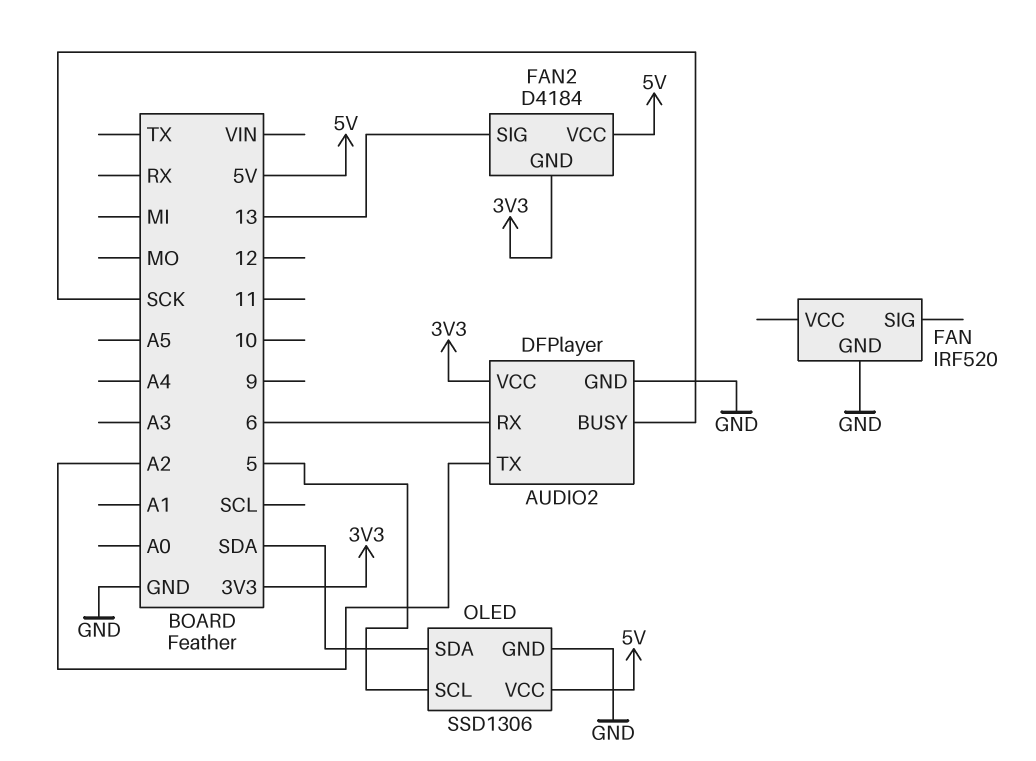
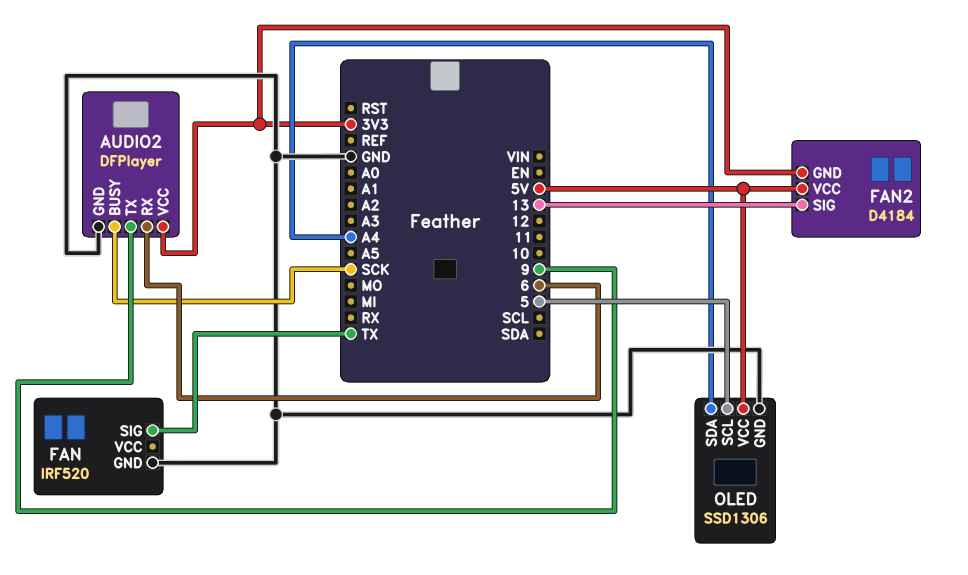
AUDIO2 pin TX: A2 -> 9
FAN pin SIG: none -> TX
OLED pin SDA: SDA -> A4

